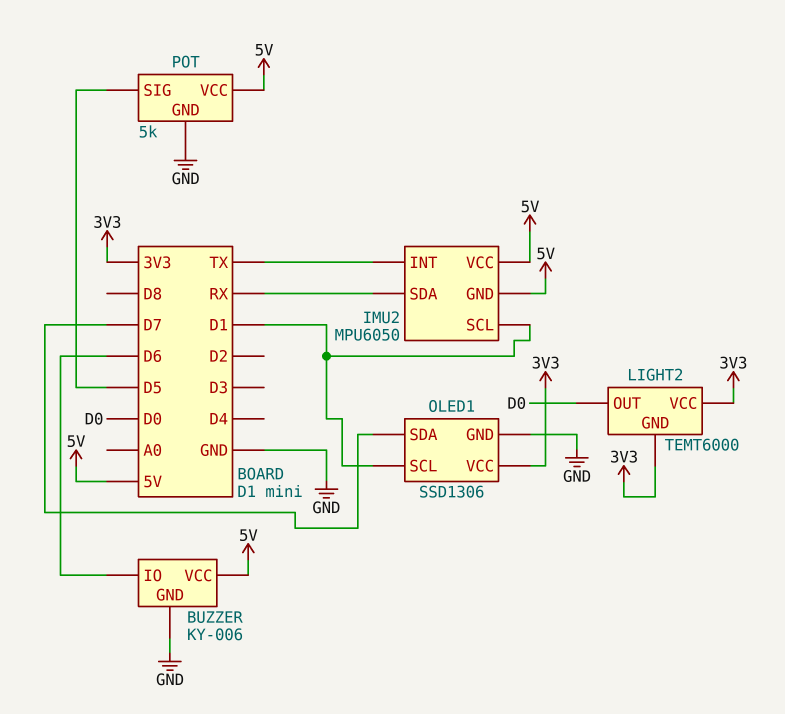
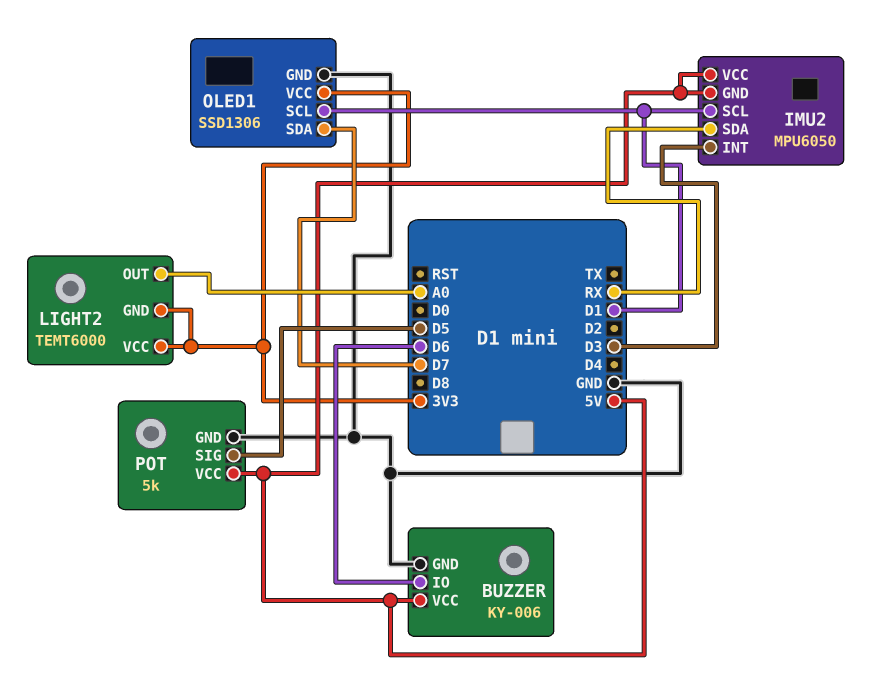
IMU2 pin INT: TX -> D3
LIGHT2 pin OUT: D0 -> A0

